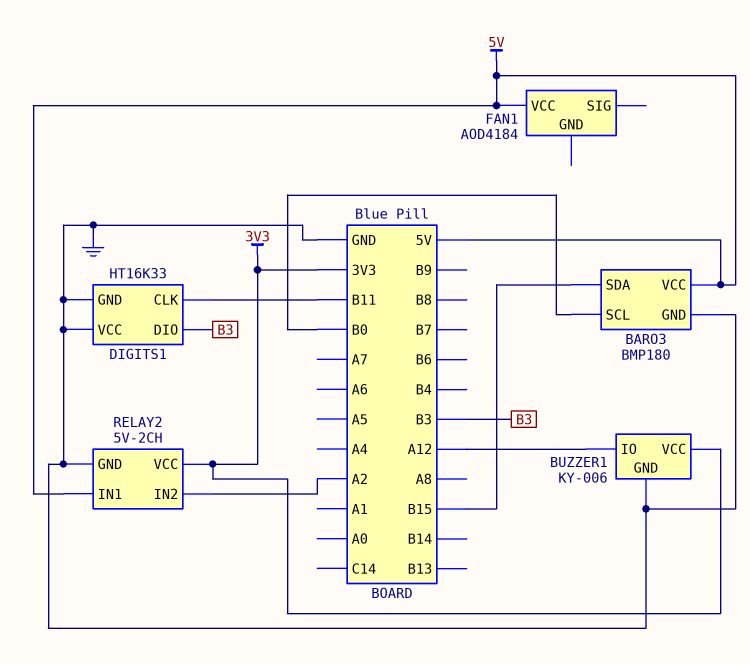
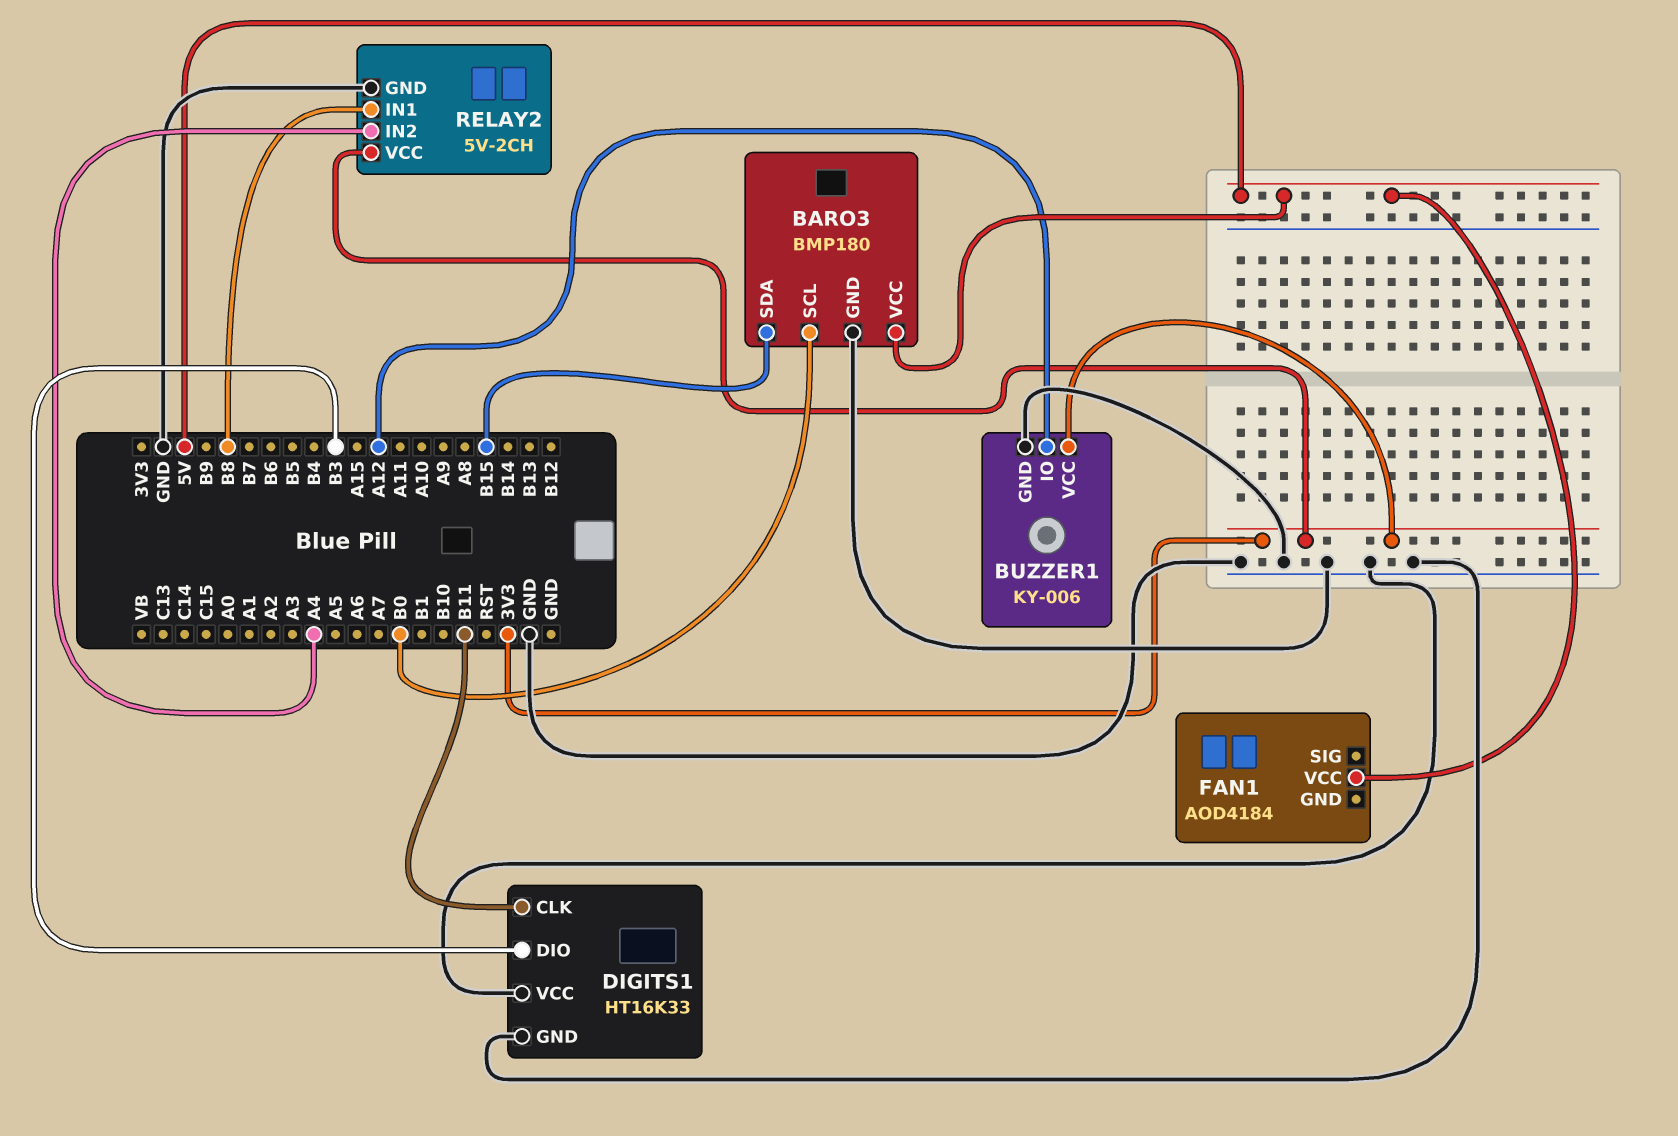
RELAY2 pin IN1: 5V -> B8
RELAY2 pin IN2: A2 -> A4

